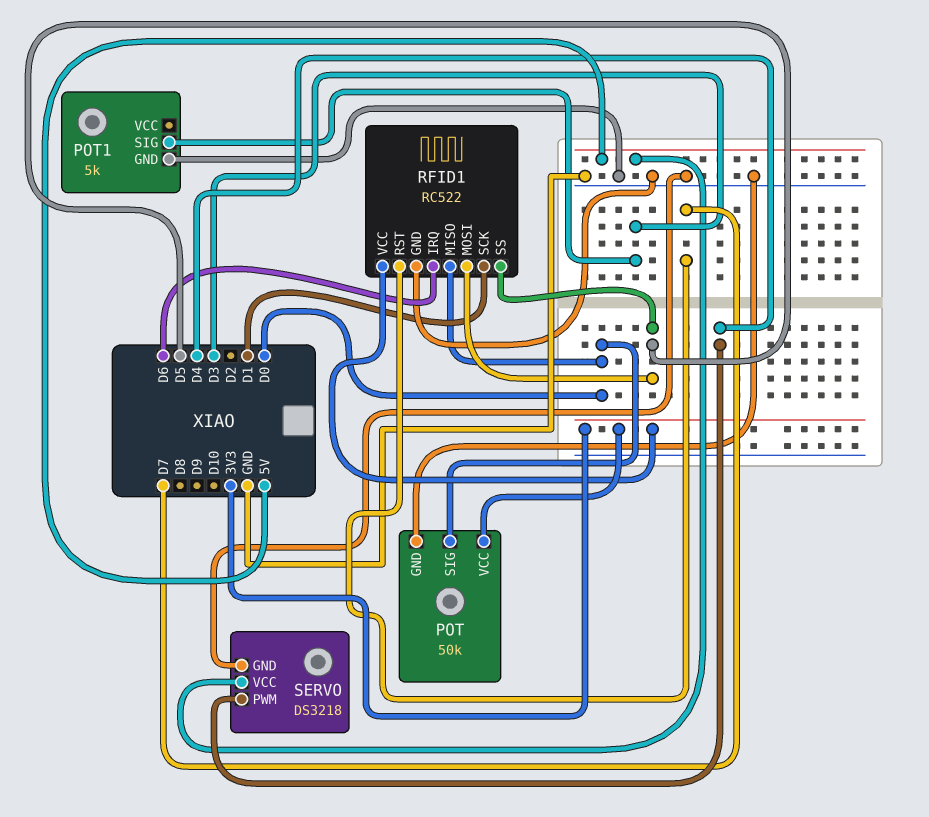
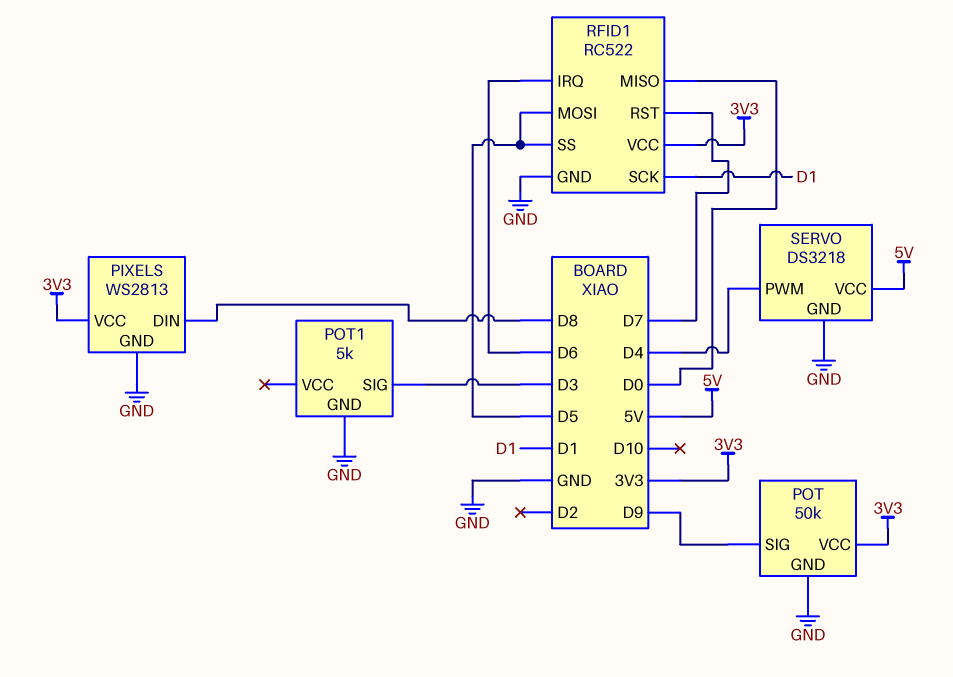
PIXELS: none -> WS2813
PIXELS pin DIN: none -> D8
PIXELS pin GND: none -> GND
PIXELS pin VCC: none -> 3V3
POT pin SIG: D0 -> D9

